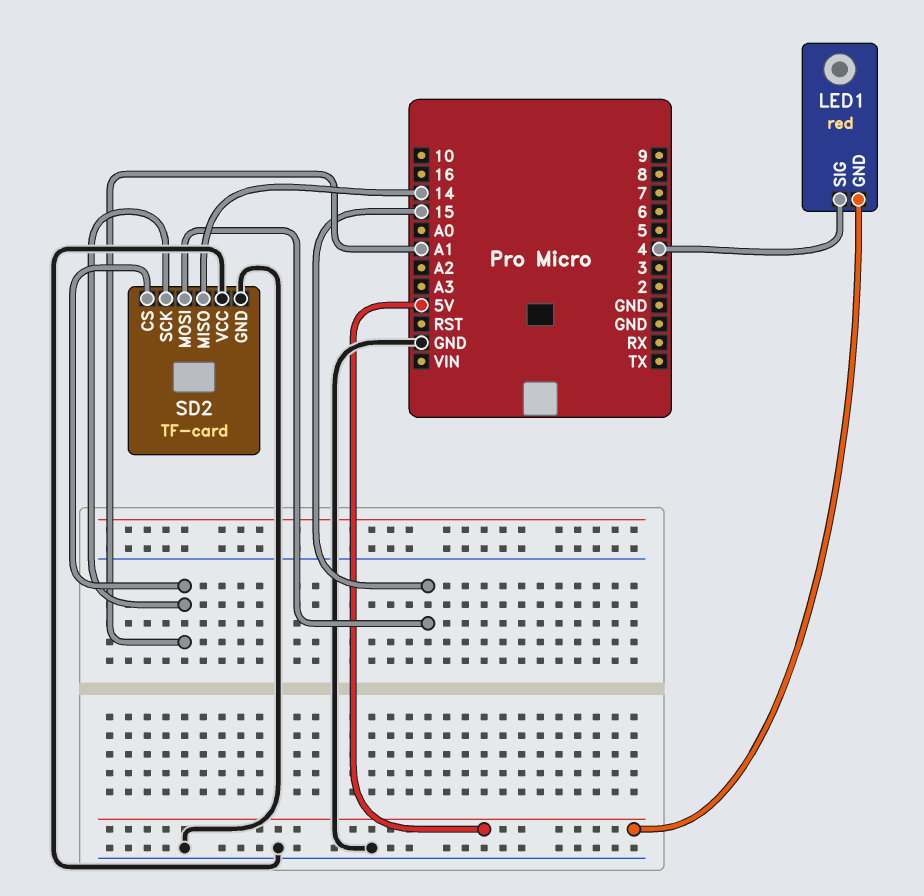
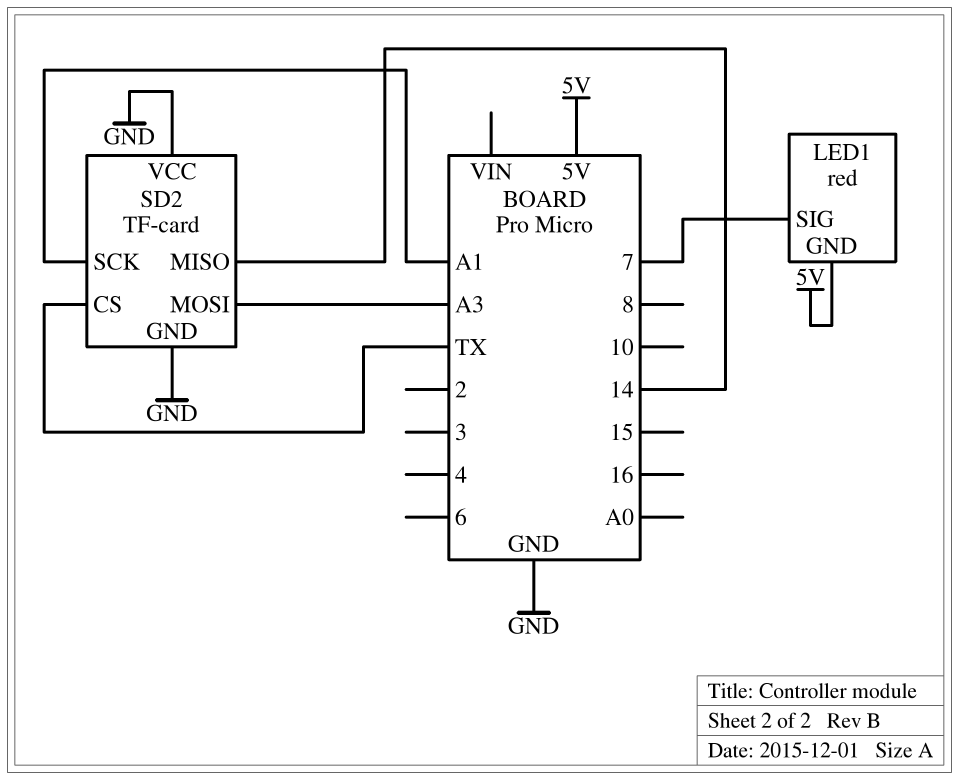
LED1 pin SIG: 4 -> 7
SD2 pin CS: A1 -> TX
SD2 pin MOSI: 15 -> A3

